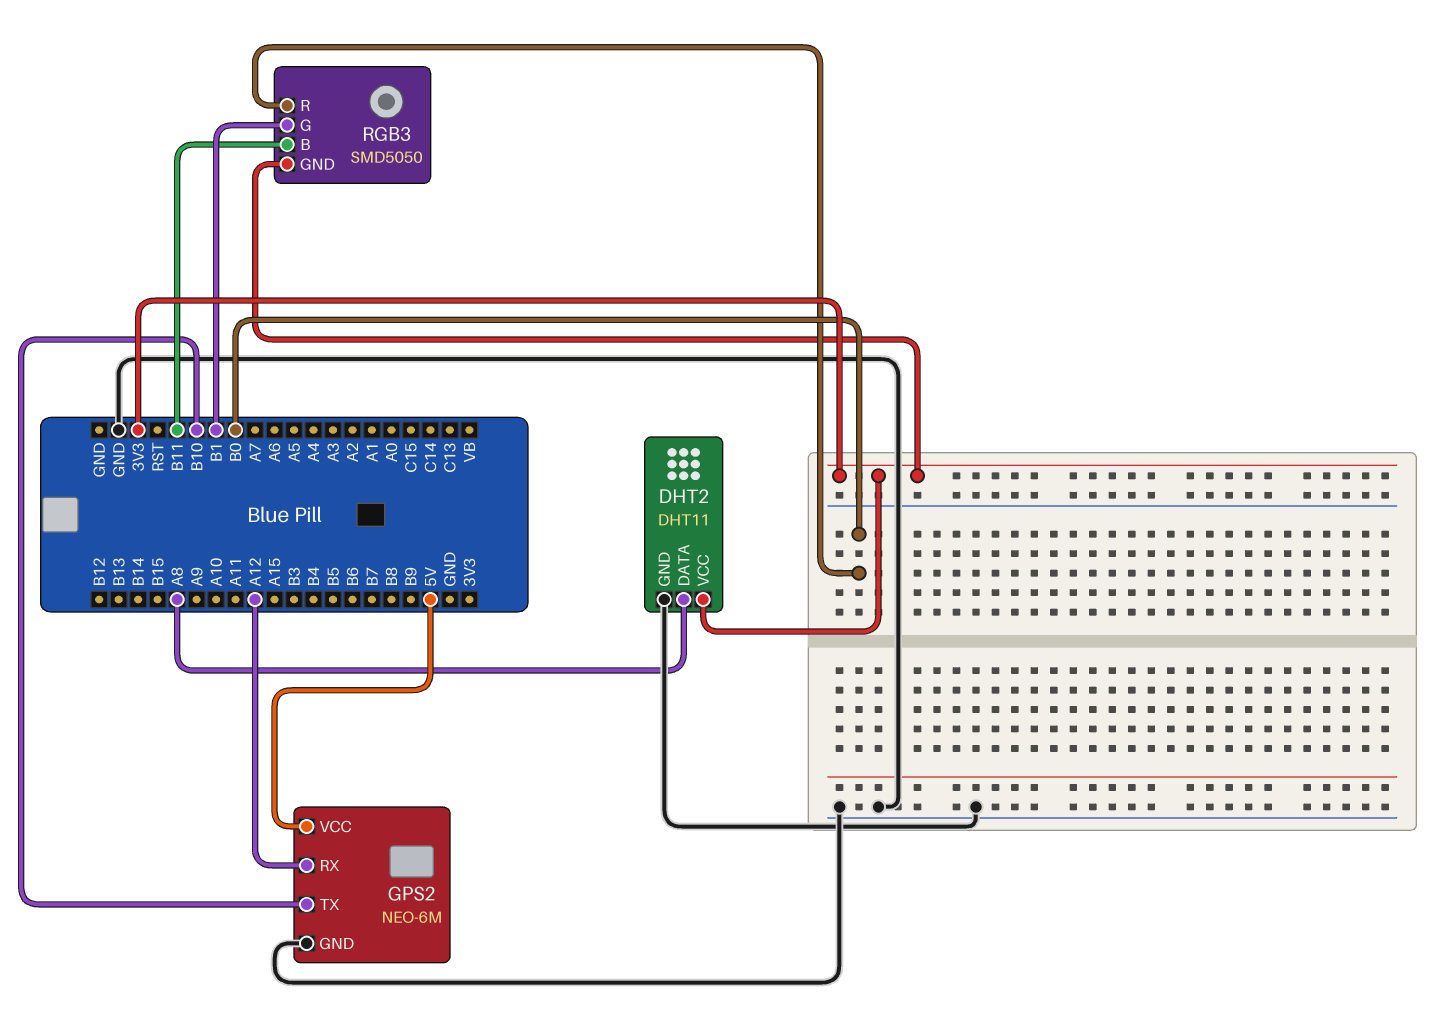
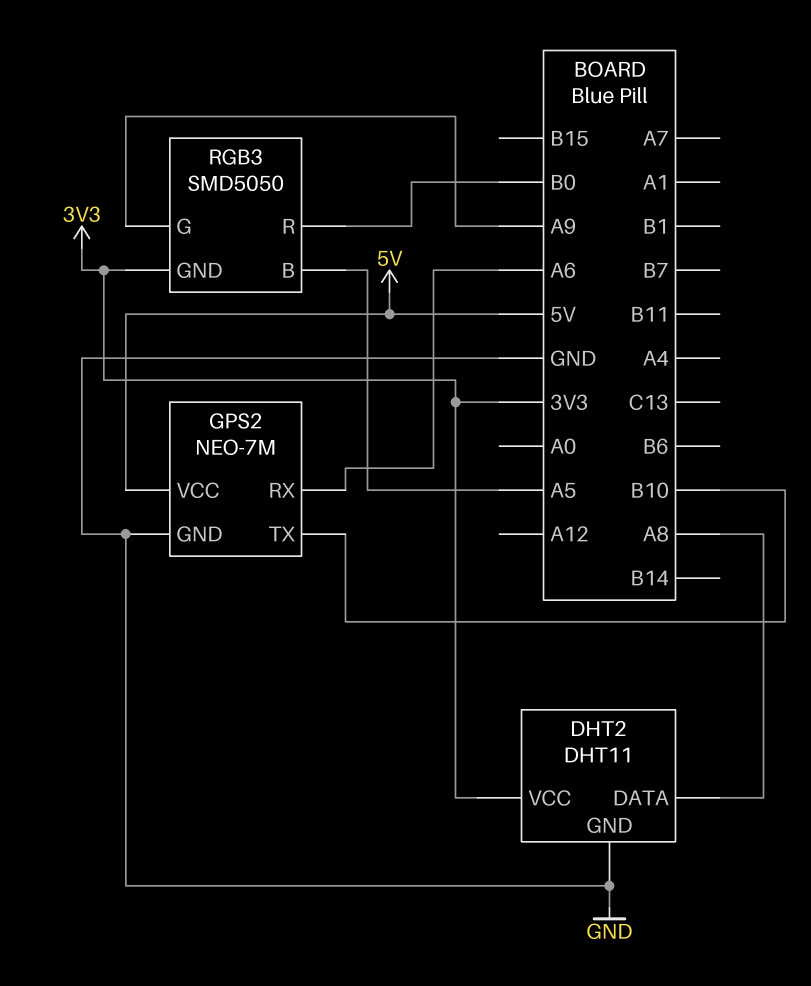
GPS2: NEO-6M -> NEO-7M
GPS2 pin RX: A12 -> A6
RGB3 pin B: B11 -> A5
RGB3 pin G: B1 -> A9

